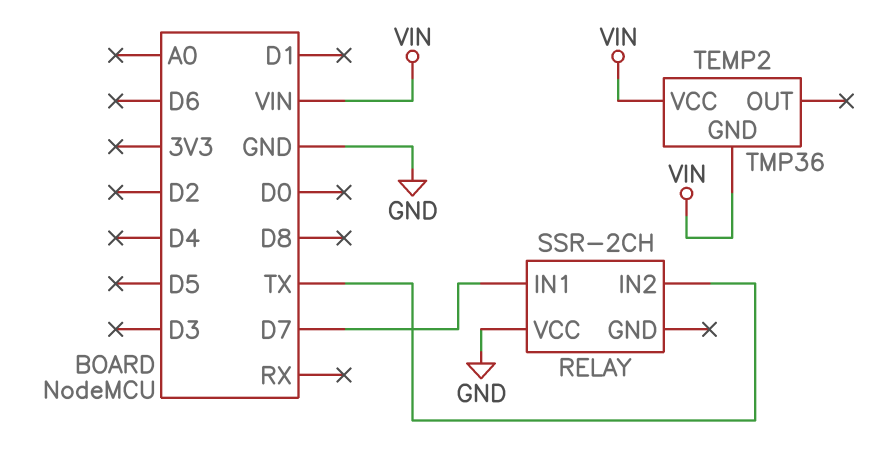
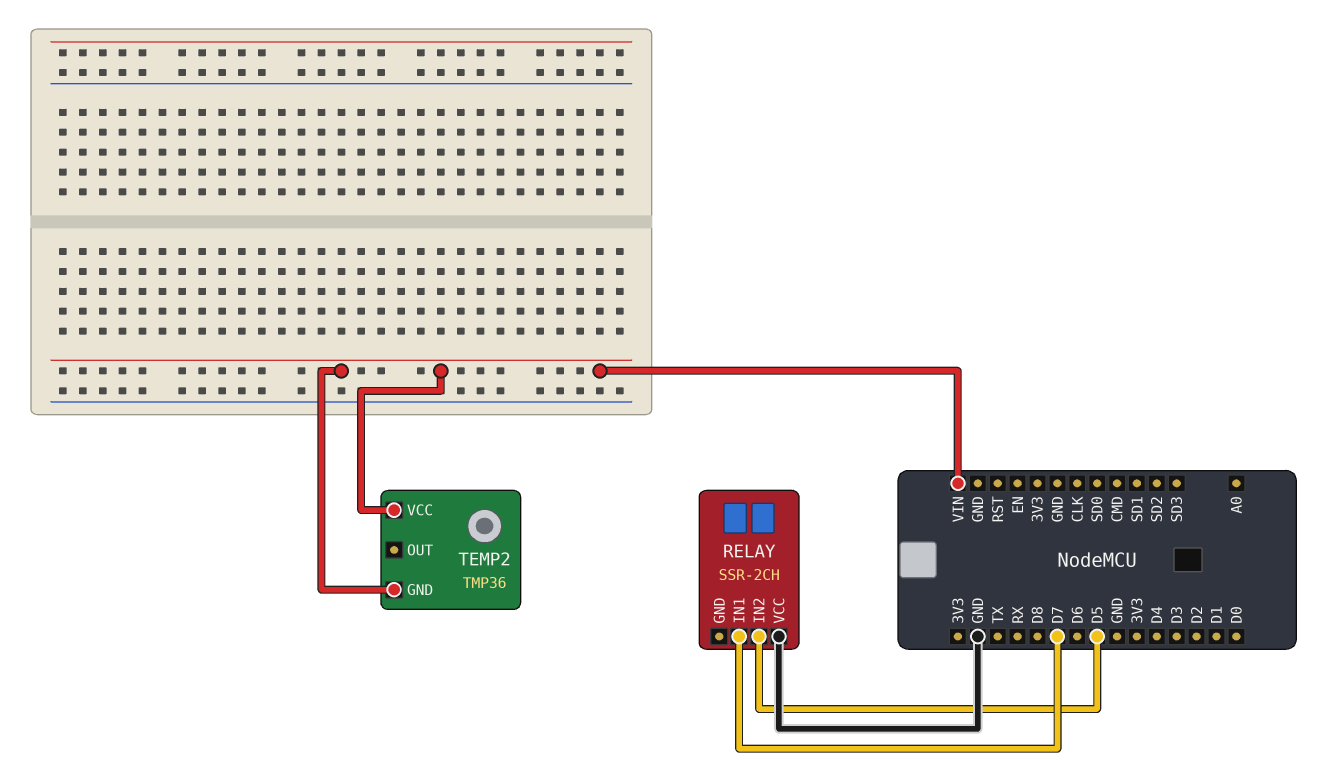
RELAY pin IN2: TX -> D5

